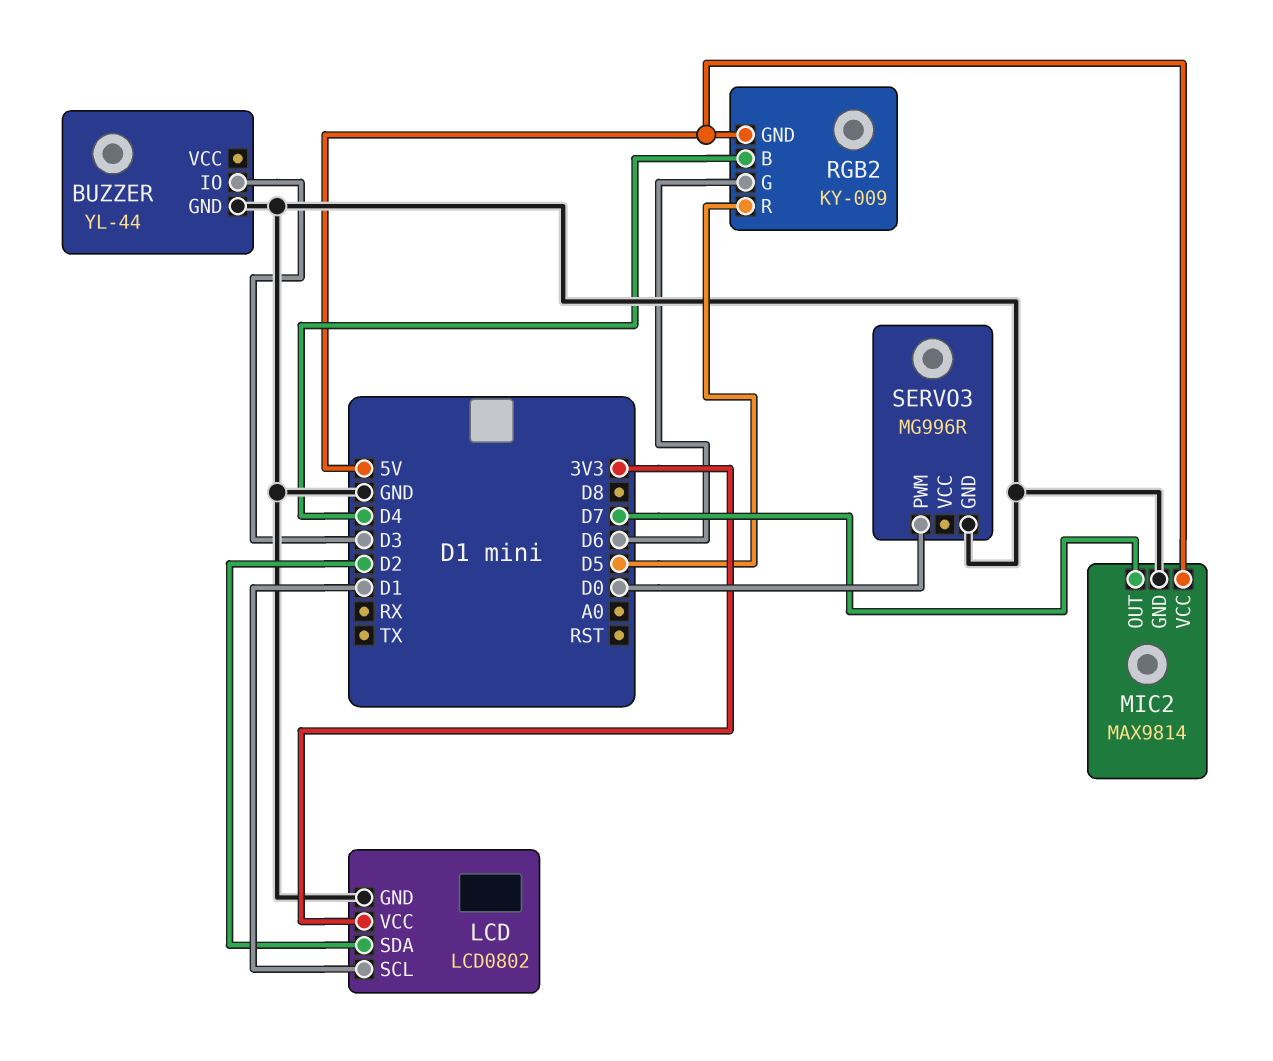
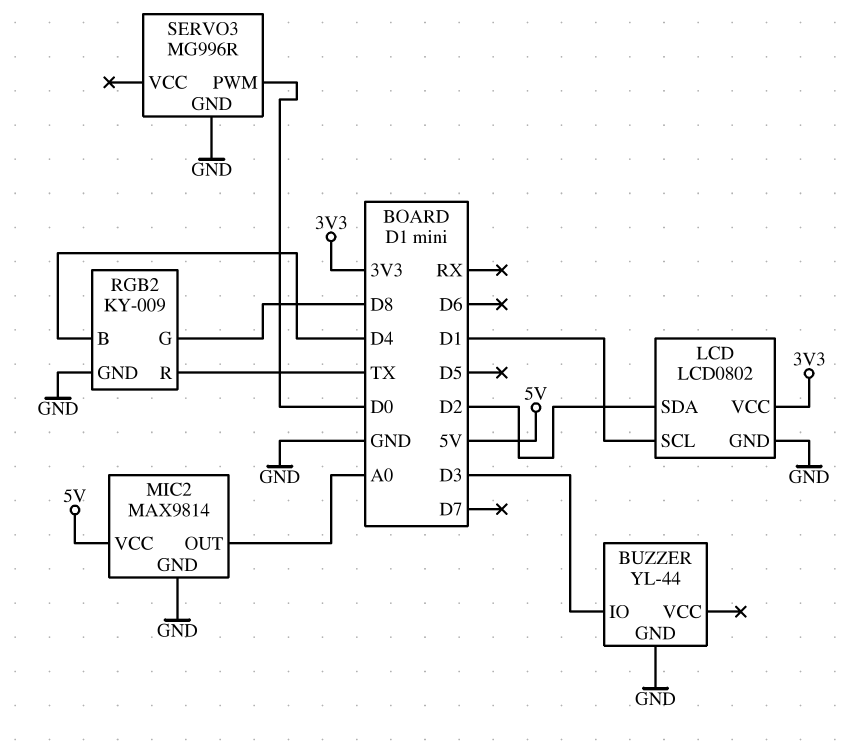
MIC2 pin OUT: D7 -> A0
RGB2 pin G: D6 -> D8
RGB2 pin GND: 5V -> GND
RGB2 pin R: D5 -> TX

